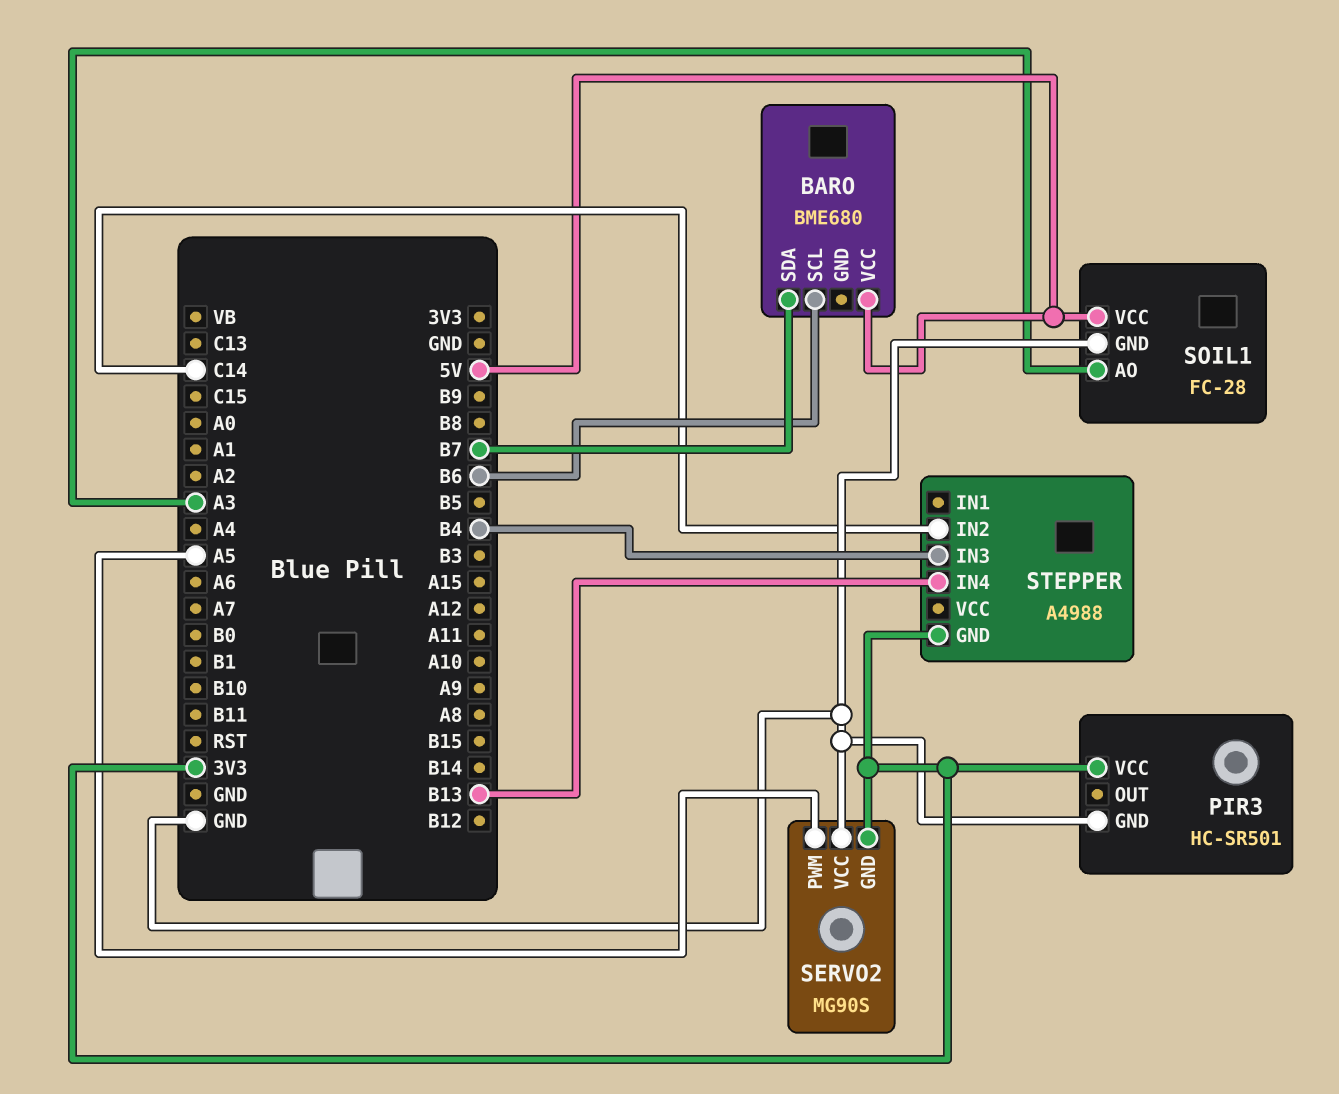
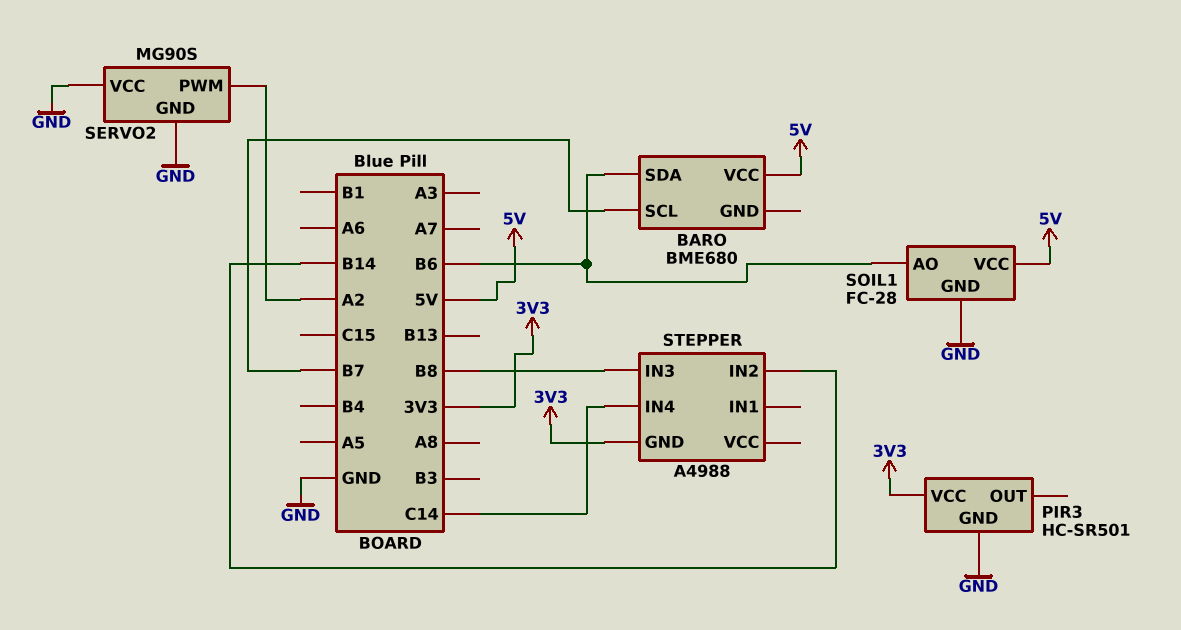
BARO pin SCL: B6 -> B7
BARO pin SDA: B7 -> B6
SERVO2 pin GND: 3V3 -> GND
SERVO2 pin PWM: A5 -> A2
SOIL1 pin AO: A3 -> B6
STEPPER pin IN2: C14 -> B14
STEPPER pin IN3: B4 -> B8
STEPPER pin IN4: B13 -> C14

